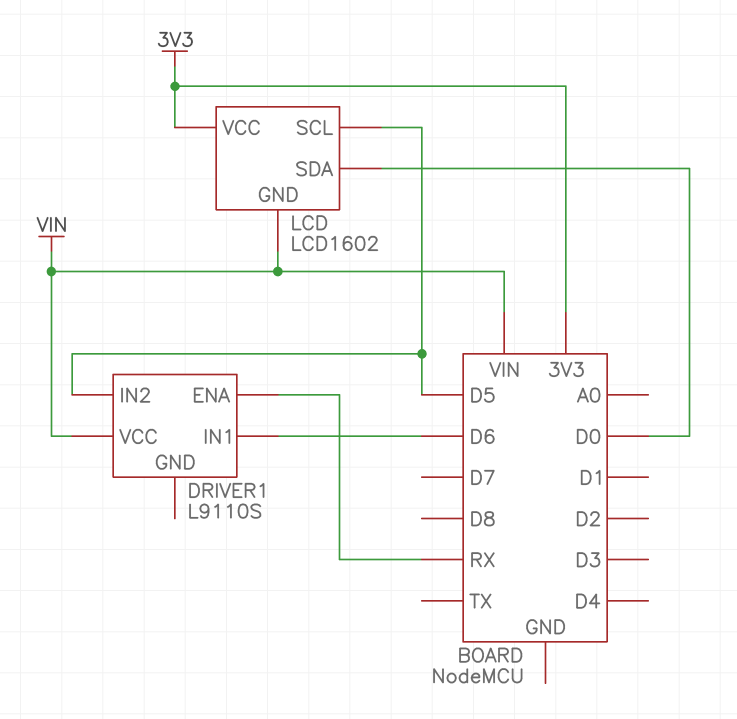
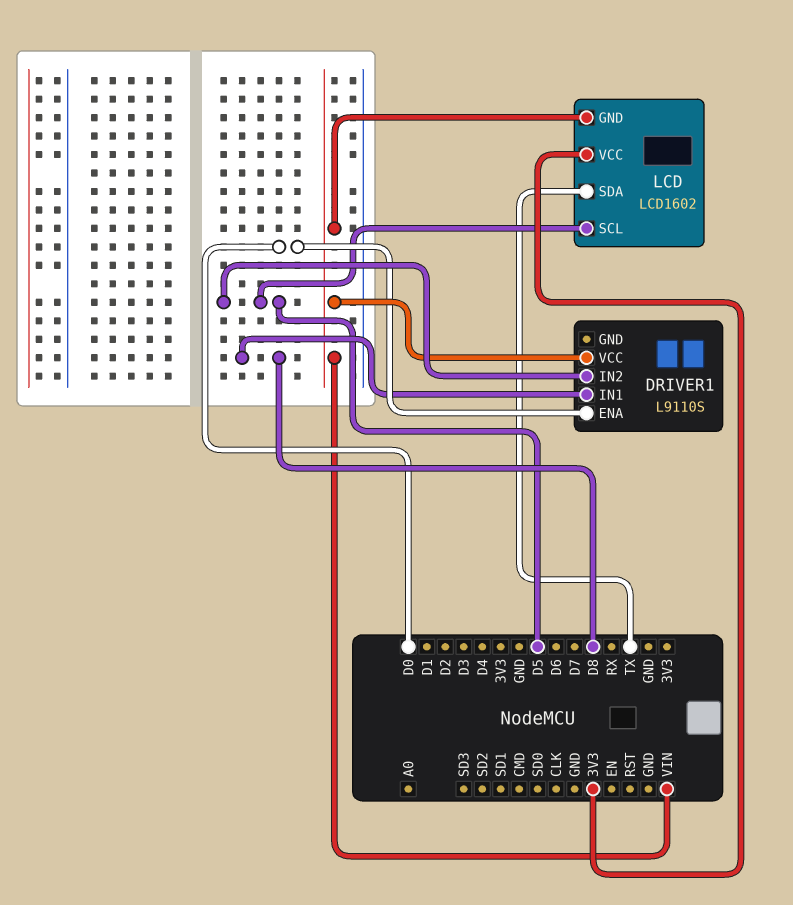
DRIVER1 pin ENA: RX -> D0
DRIVER1 pin IN1: D6 -> D8
LCD pin SDA: D0 -> TX

